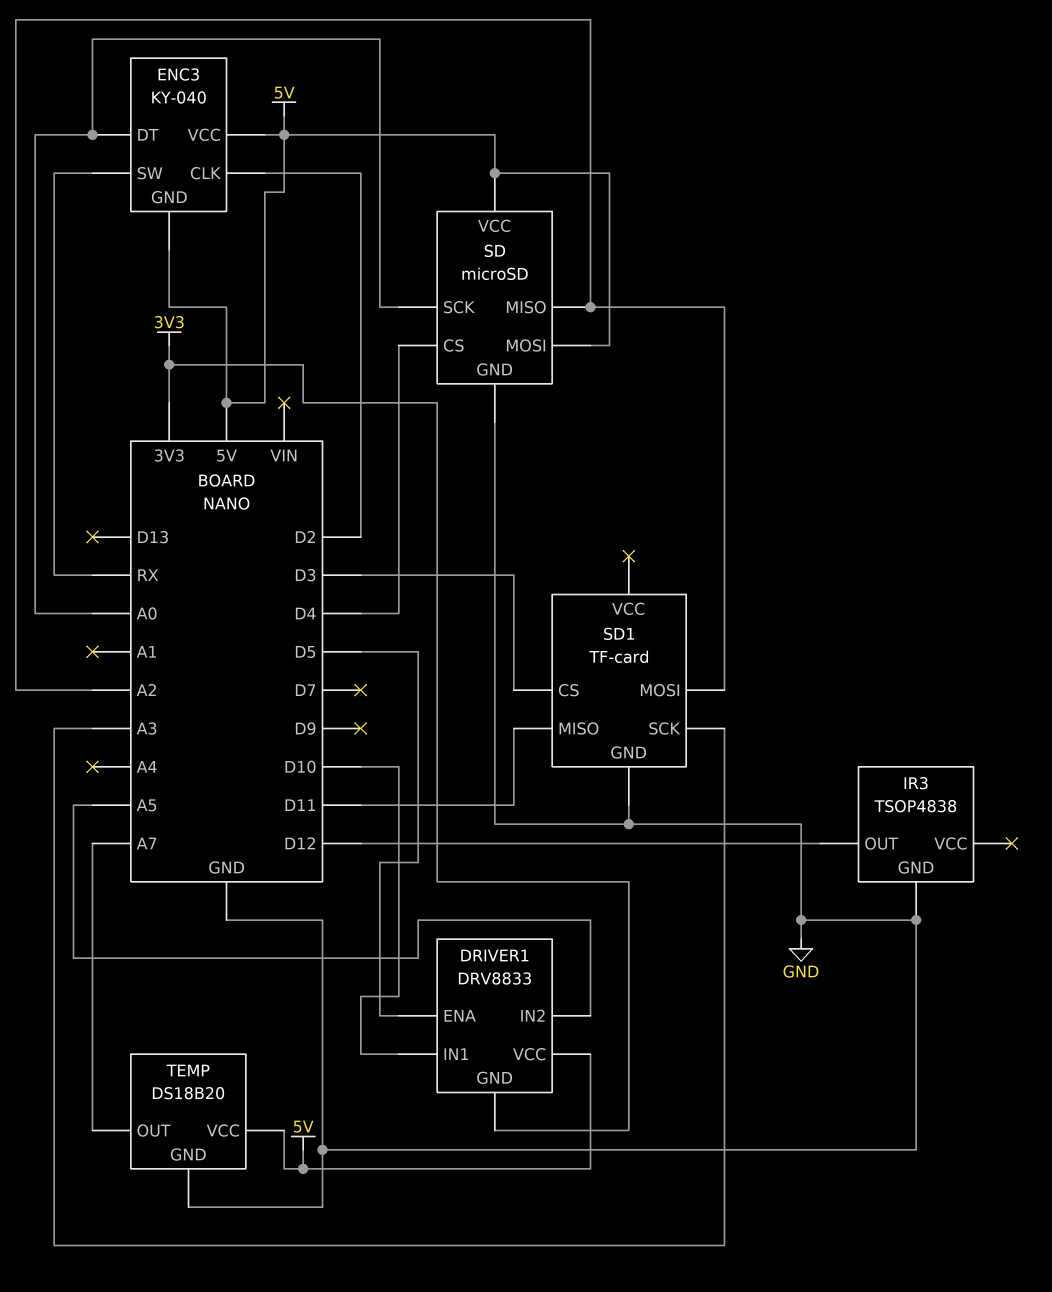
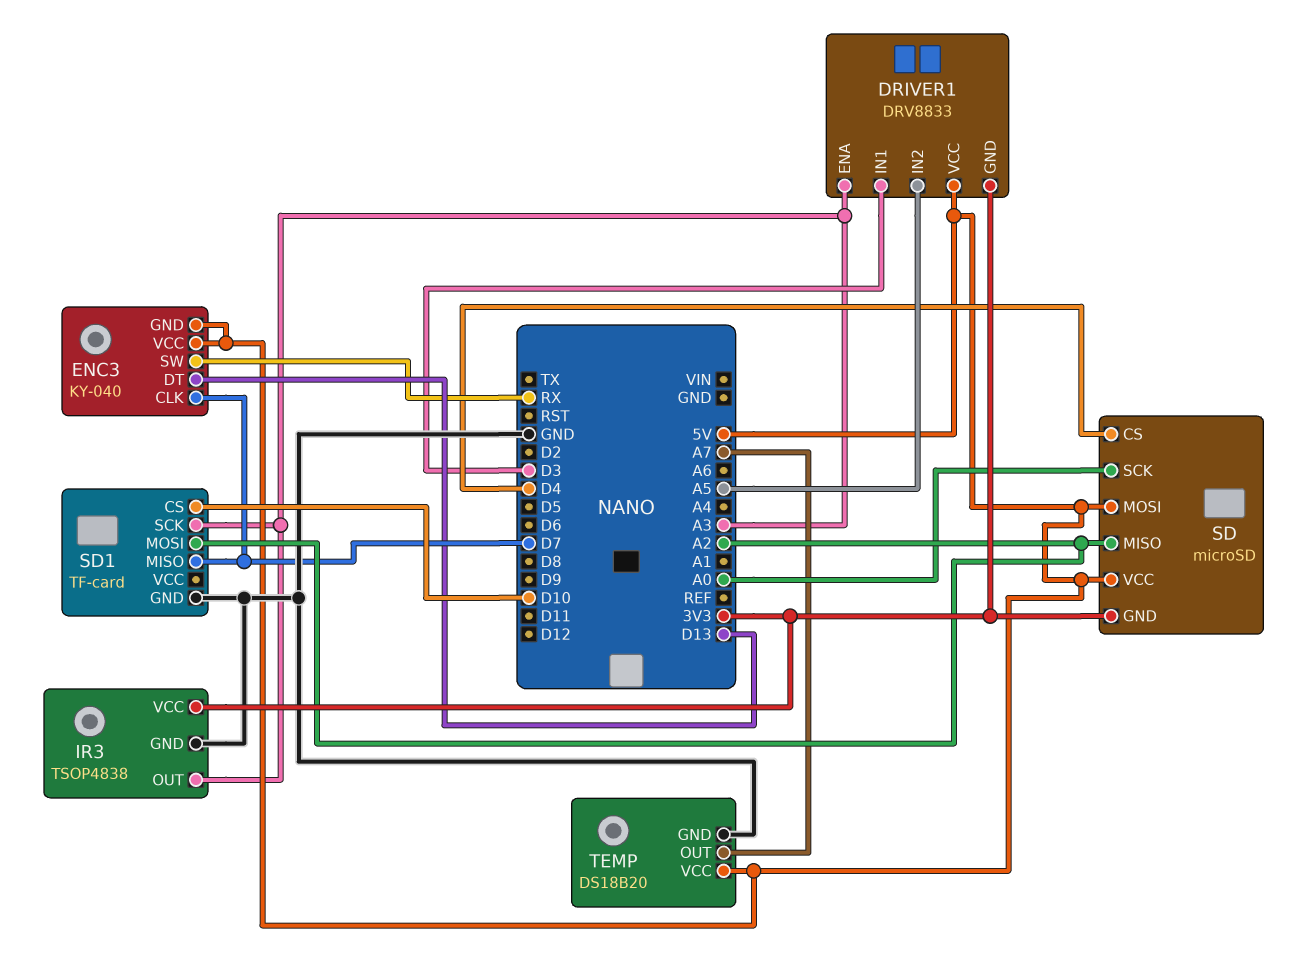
DRIVER1 pin ENA: D5 -> A3
DRIVER1 pin IN1: D10 -> D3
ENC3 pin CLK: D2 -> D7
ENC3 pin DT: A0 -> D13
IR3 pin OUT: D12 -> A3
IR3 pin VCC: none -> 3V3
SD pin GND: GND -> 3V3
SD1 pin CS: D3 -> D10
SD1 pin MISO: D11 -> D7

